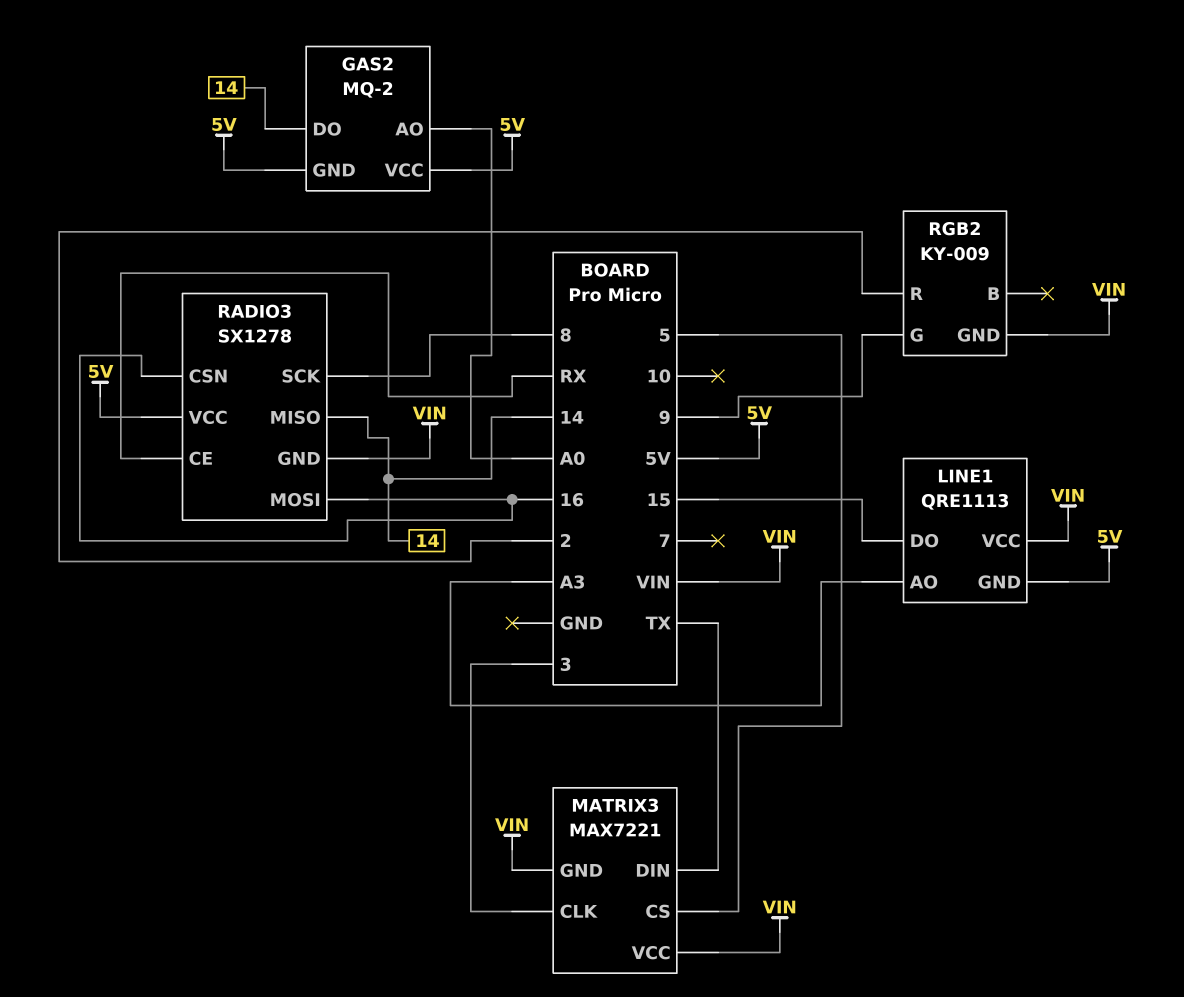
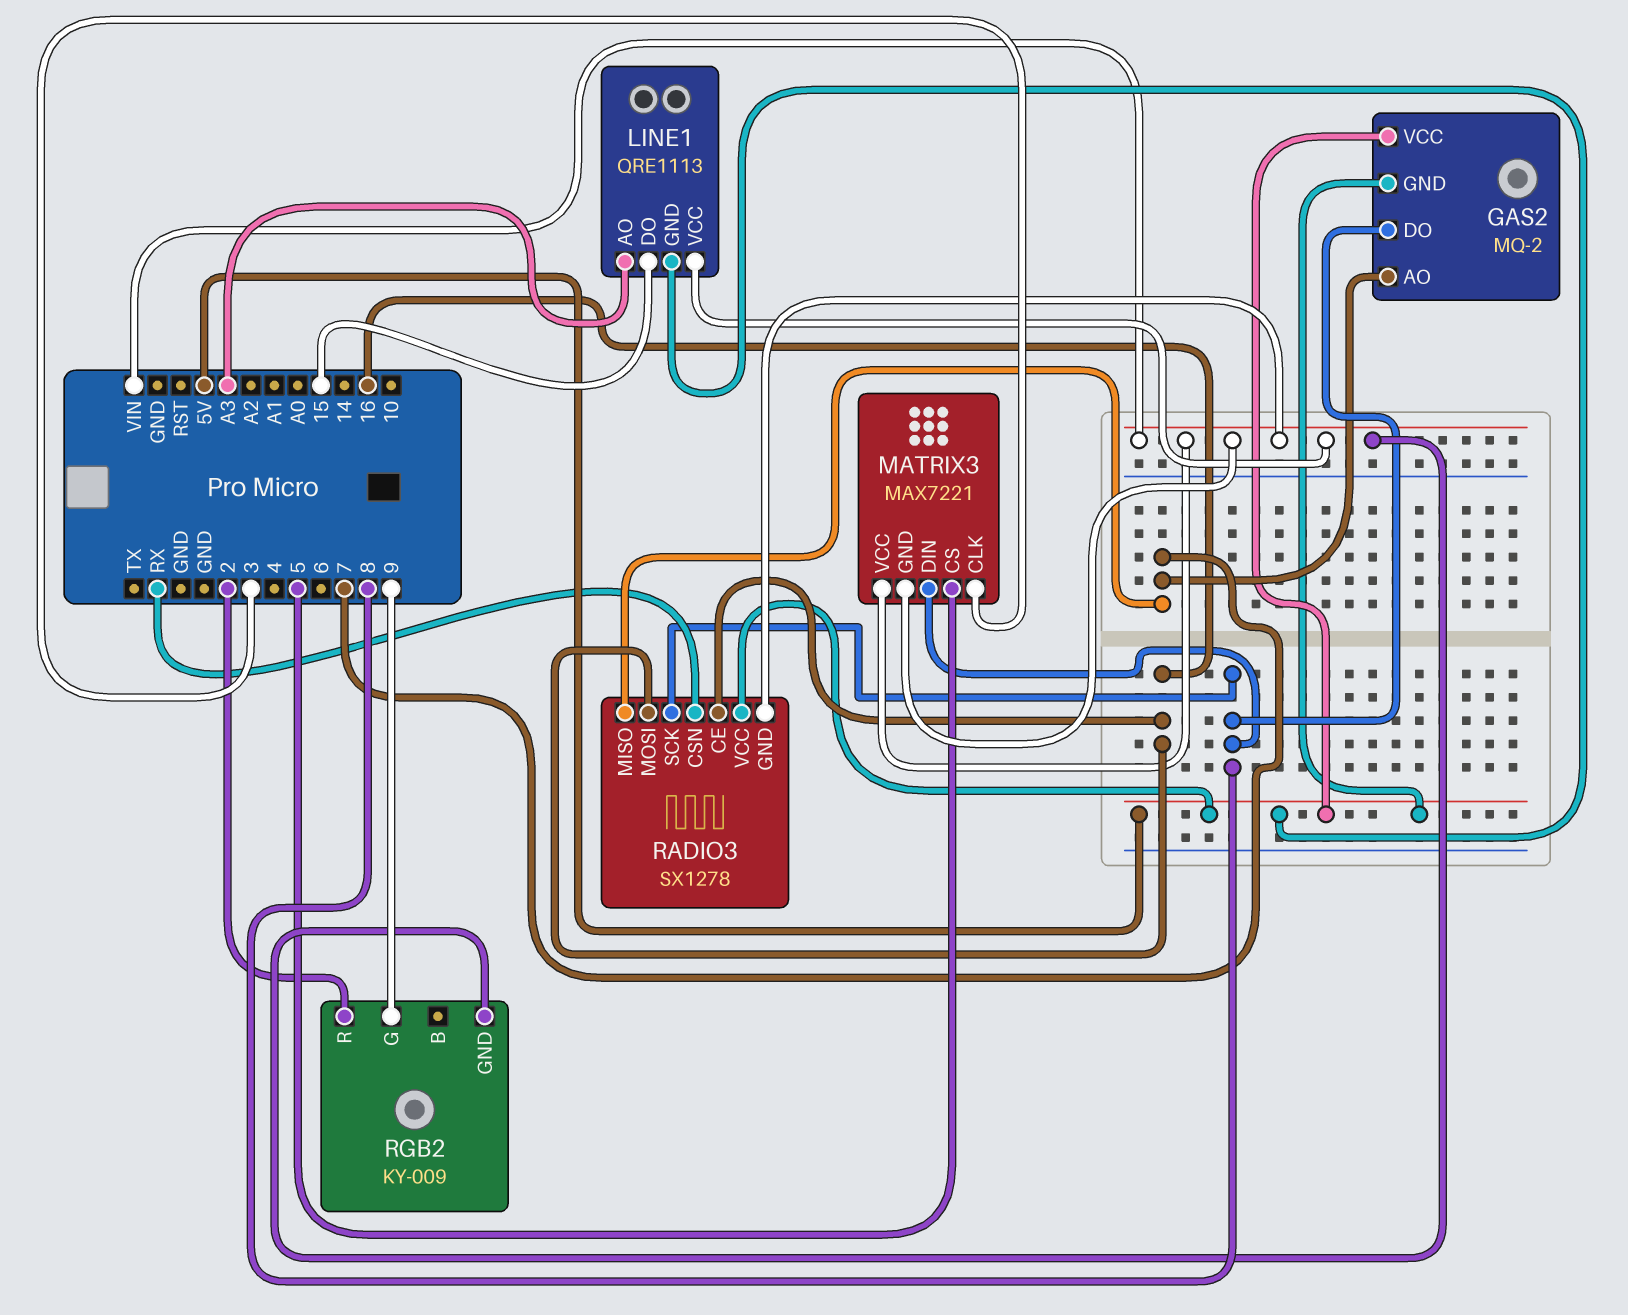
GAS2 pin AO: A0 -> 7
GAS2 pin DO: 14 -> 8
MATRIX3 pin DIN: TX -> 8
RADIO3 pin CE: RX -> 16
RADIO3 pin CSN: 16 -> RX
RADIO3 pin MISO: 14 -> 7

